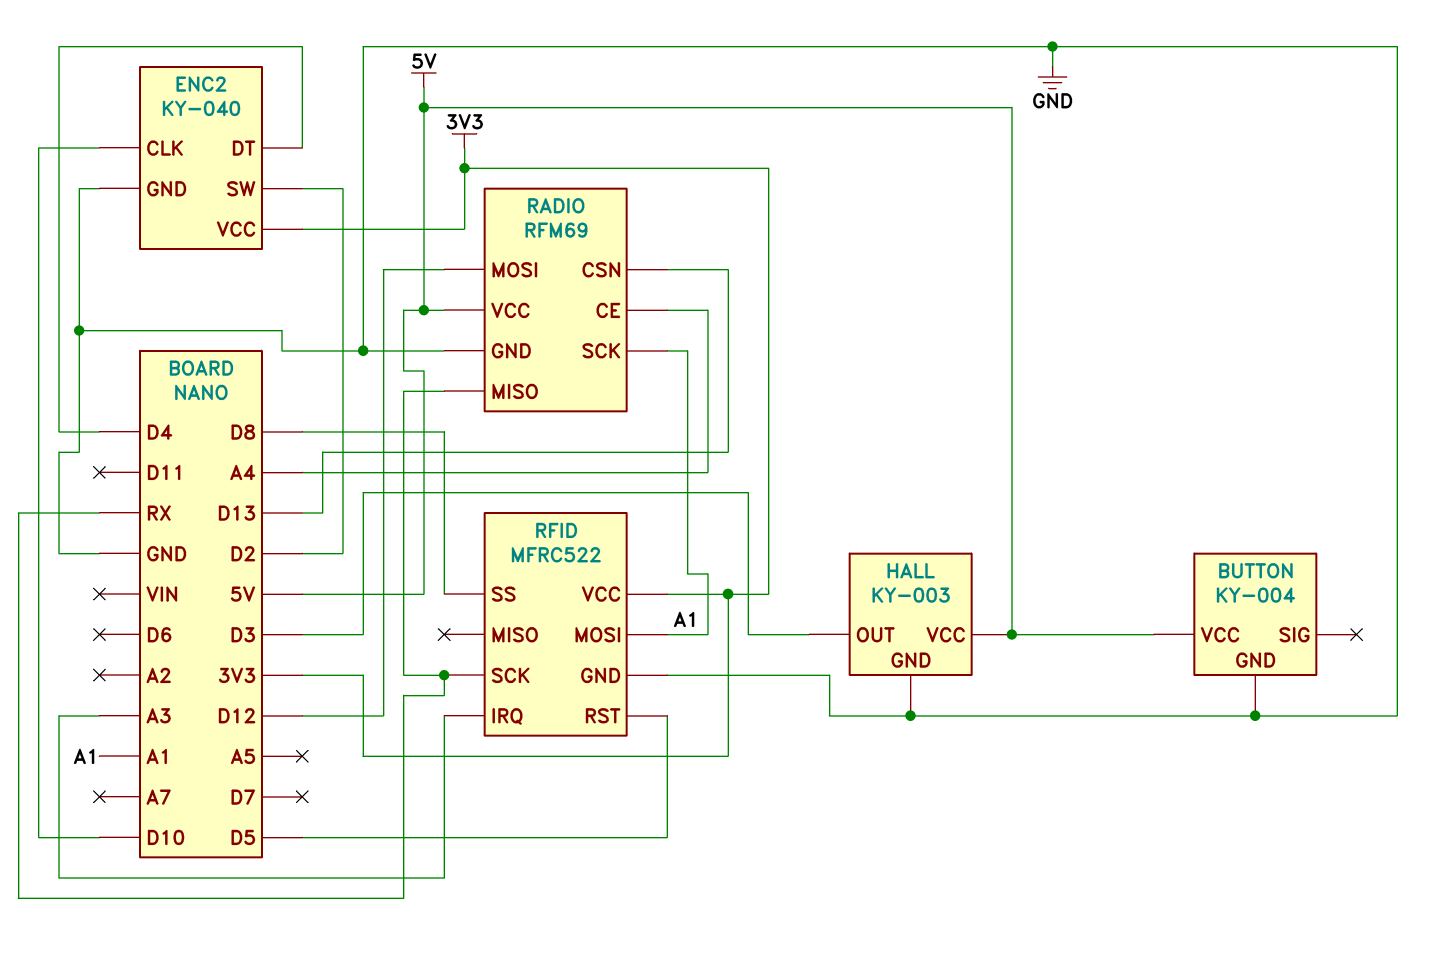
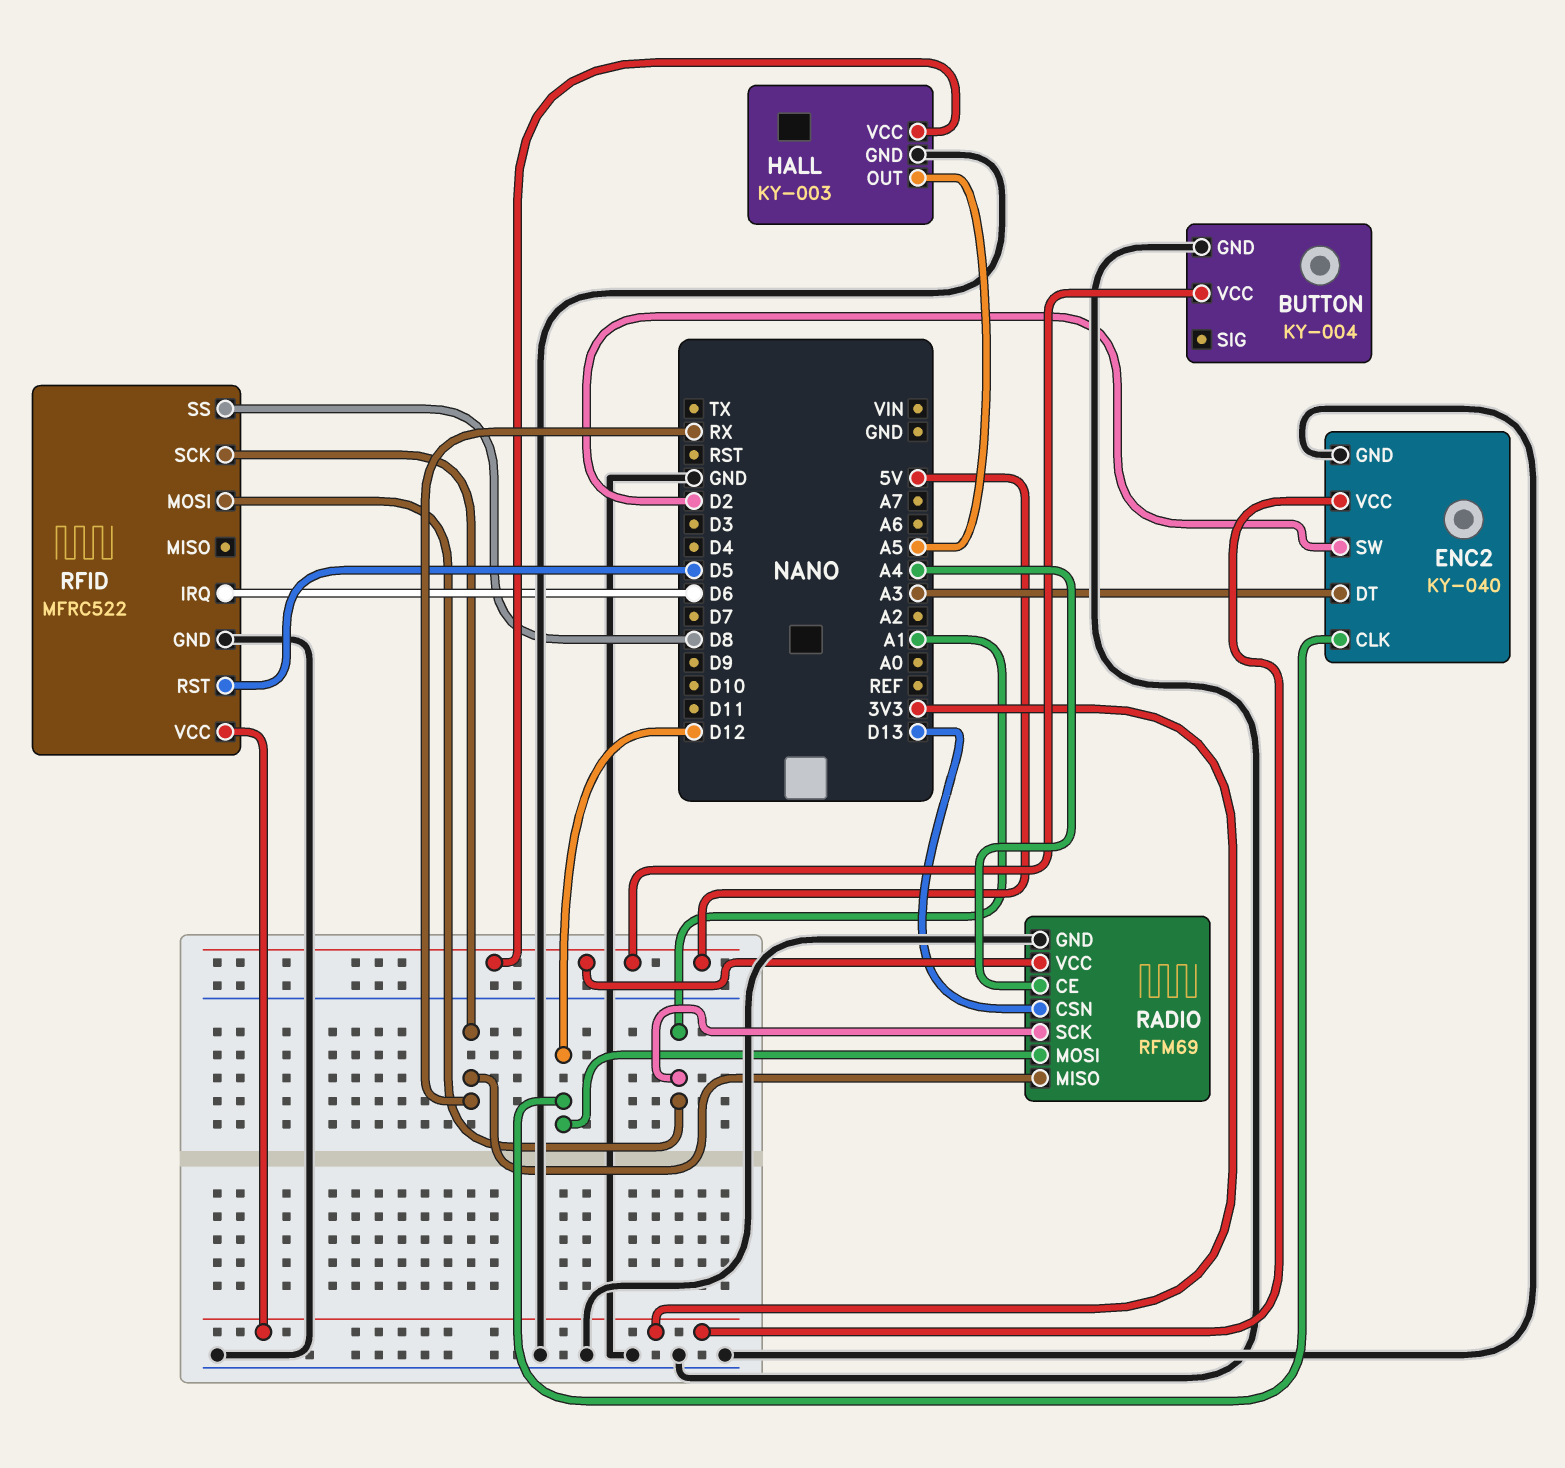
ENC2 pin CLK: D10 -> D12
ENC2 pin DT: D4 -> A3
HALL pin OUT: D3 -> A5
RFID pin IRQ: A3 -> D6

